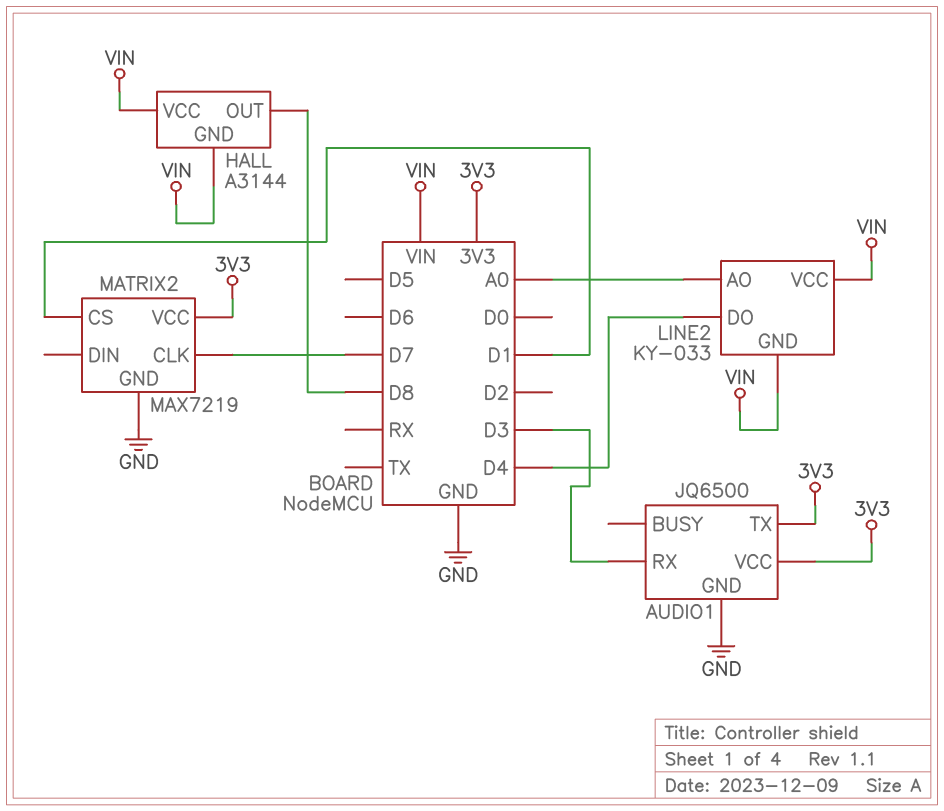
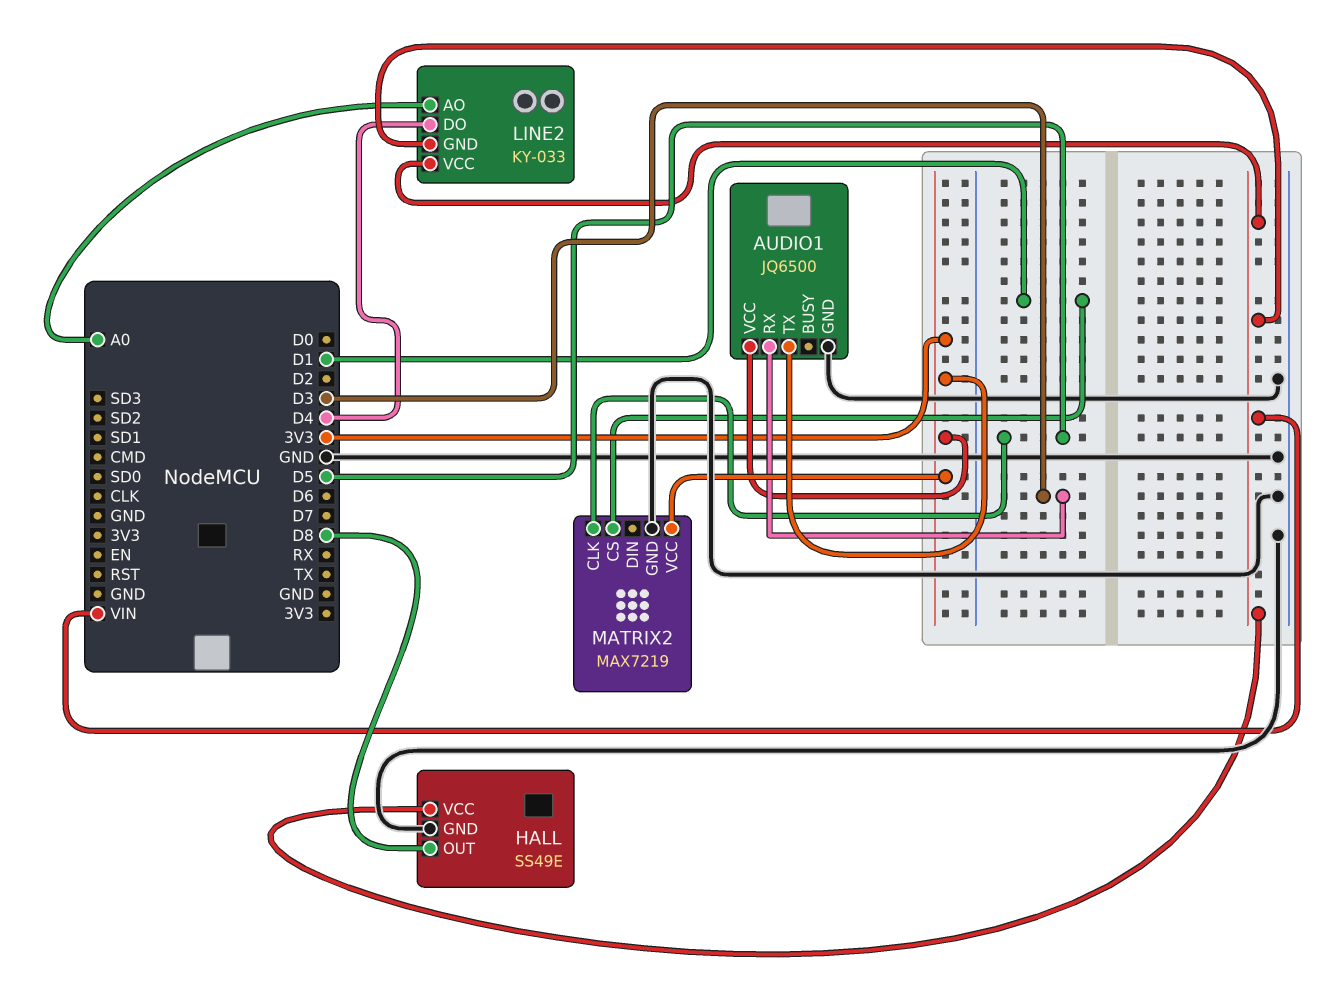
HALL: A3144 -> SS49E
HALL pin GND: VIN -> GND
MATRIX2 pin CLK: D7 -> D5

